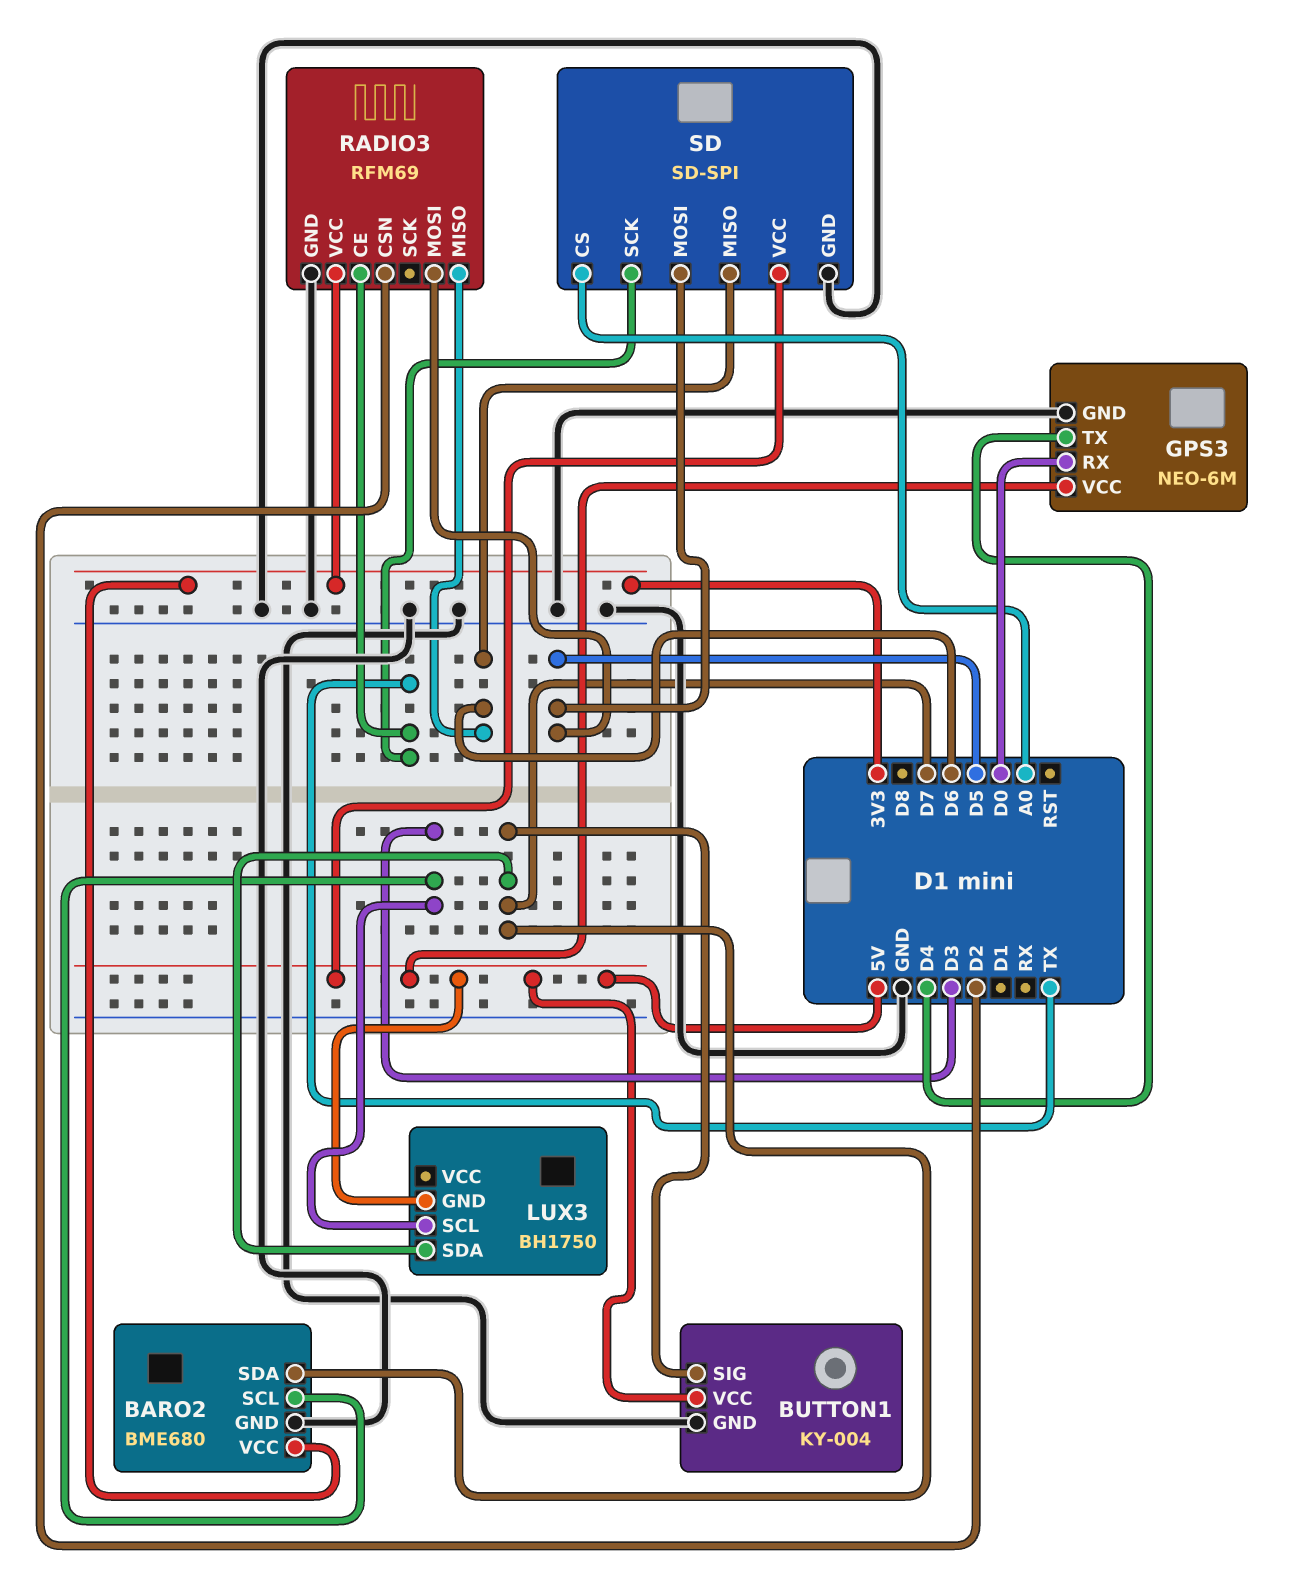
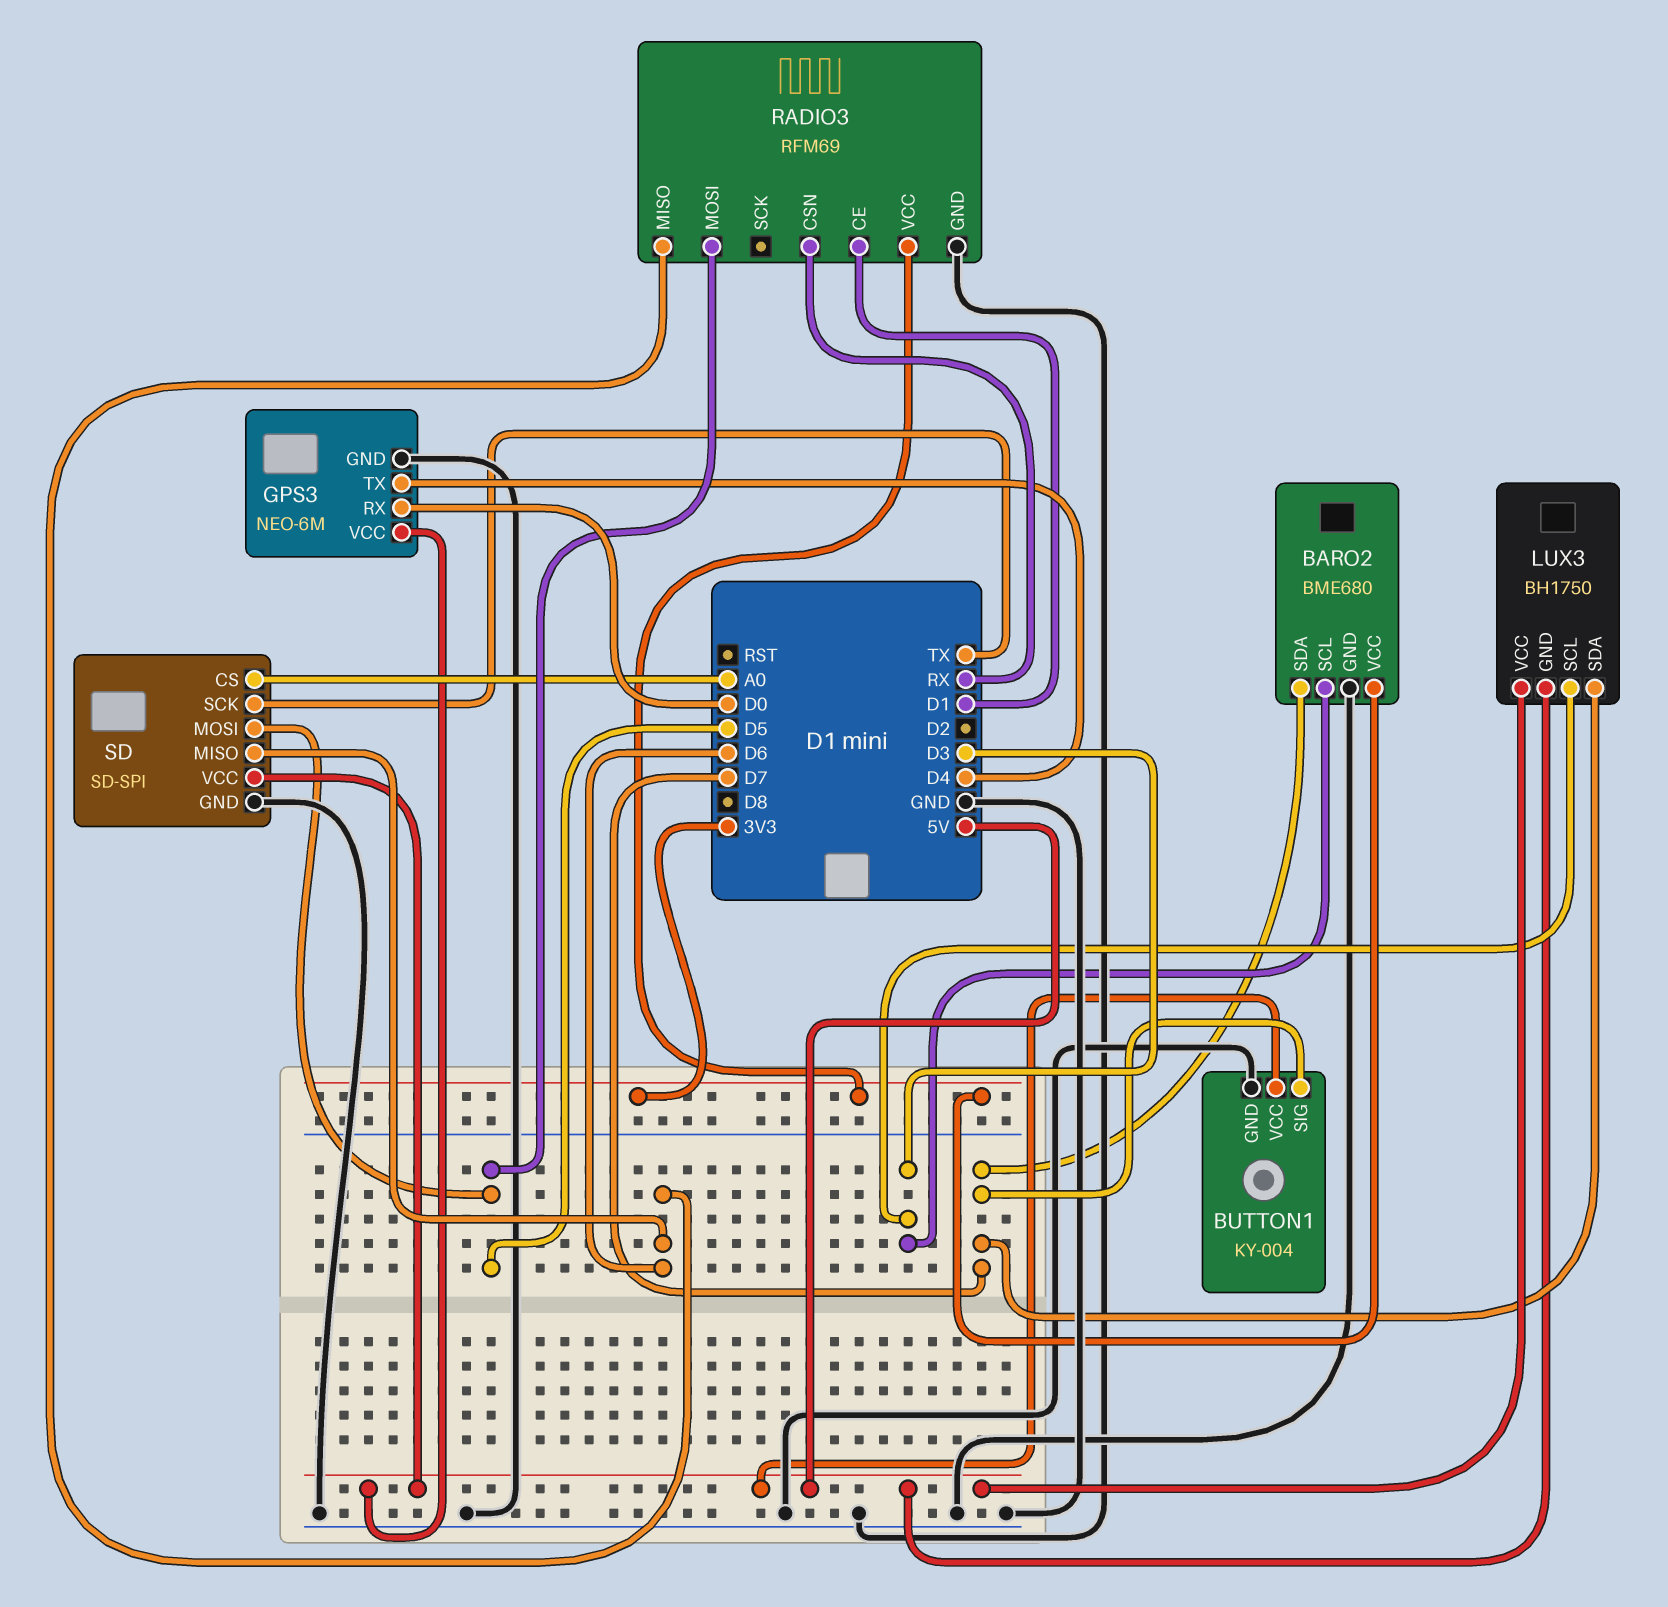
LUX3 pin VCC: none -> 5V
RADIO3 pin CE: TX -> D1
RADIO3 pin CSN: D2 -> RX

